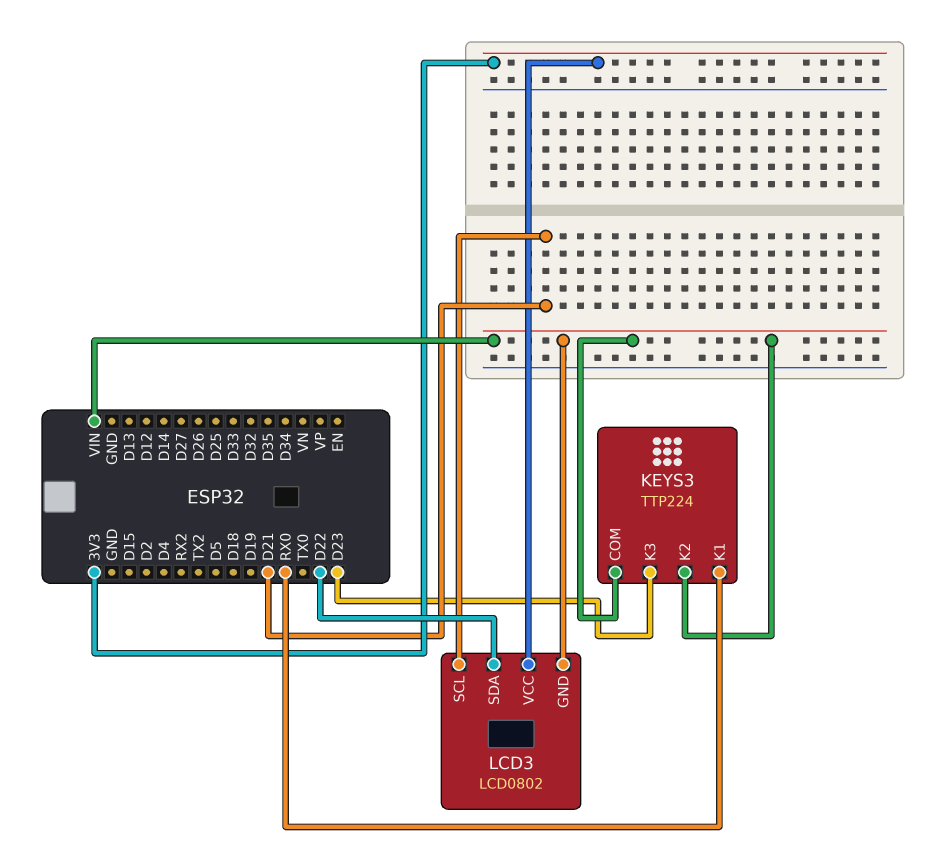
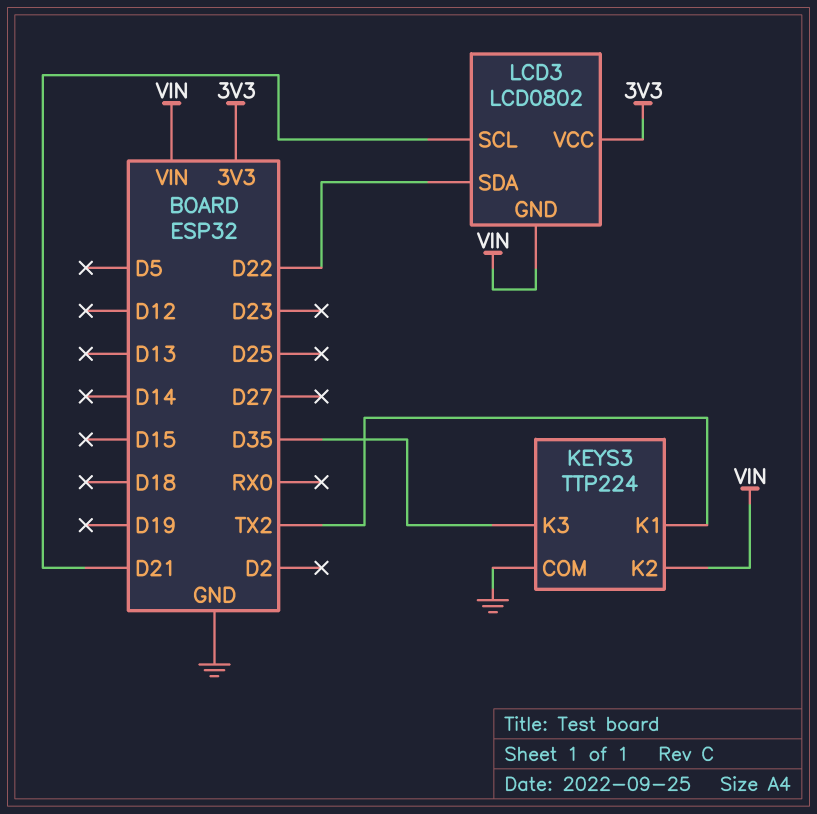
KEYS3 pin COM: VIN -> GND
KEYS3 pin K1: RX0 -> TX2
KEYS3 pin K3: D23 -> D35

